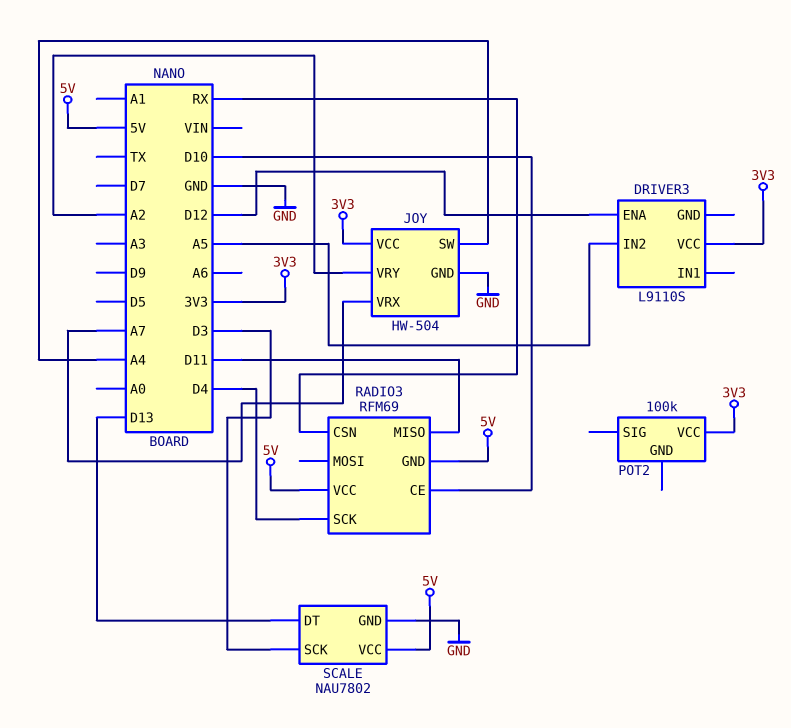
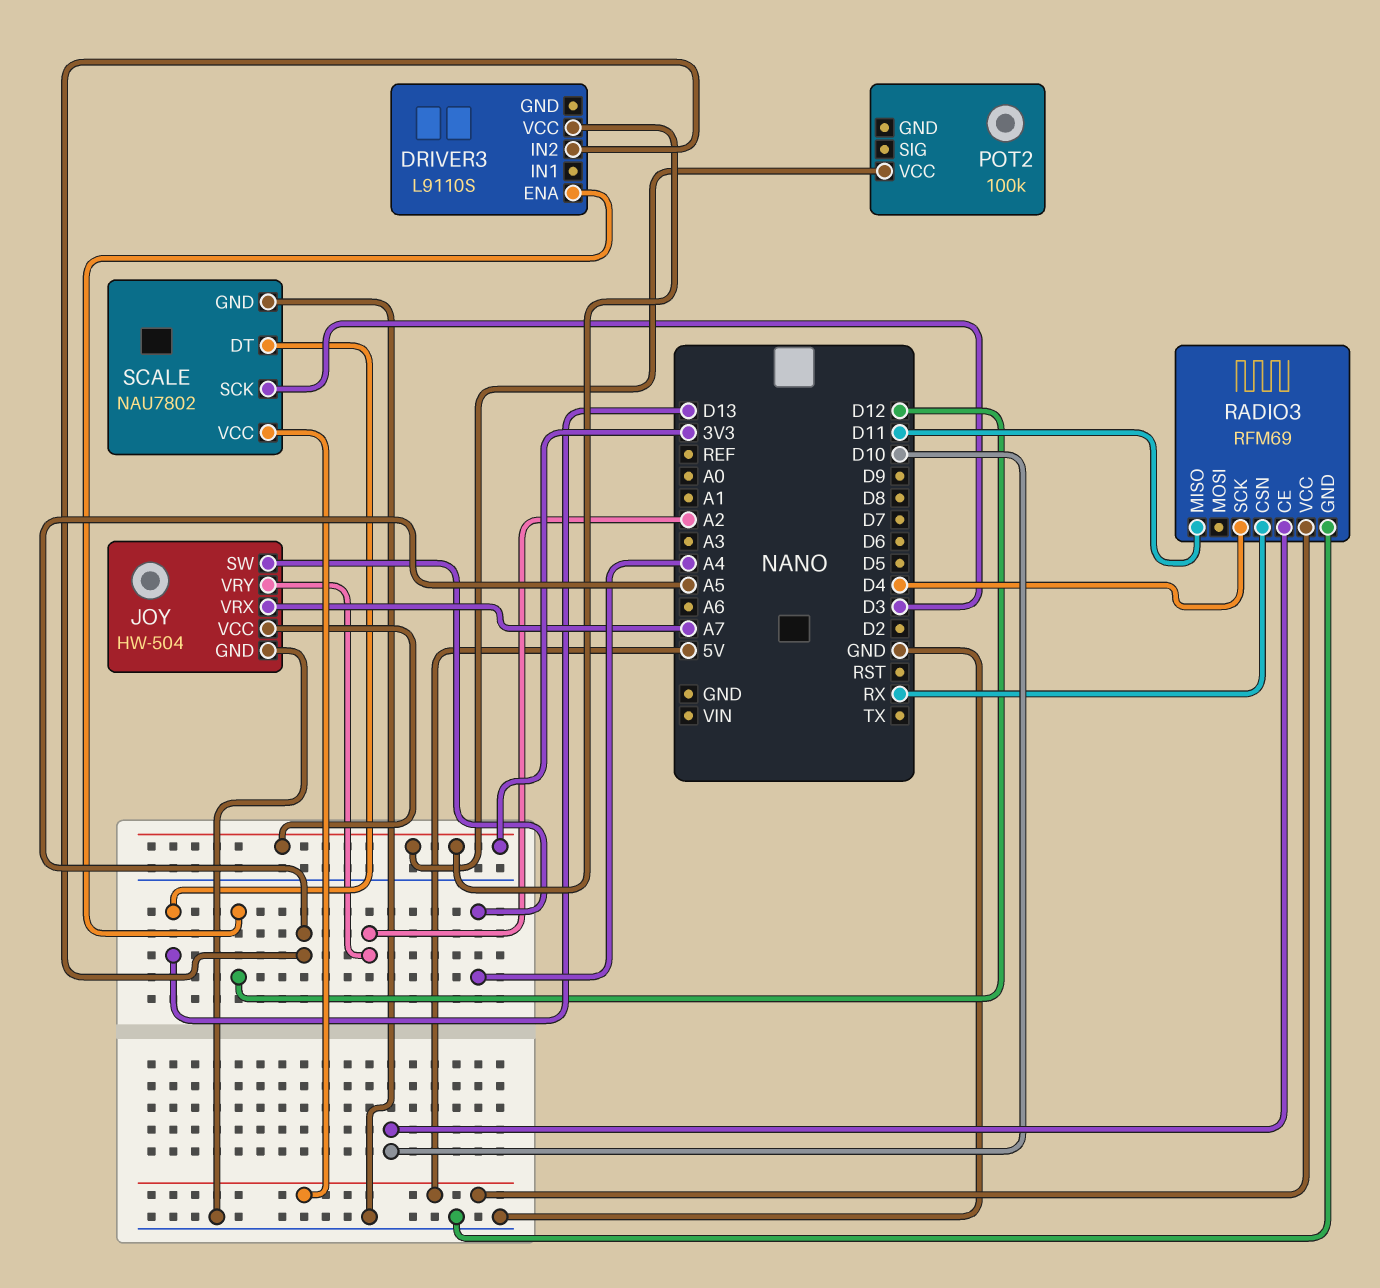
RADIO3 pin GND: 5V -> GND

